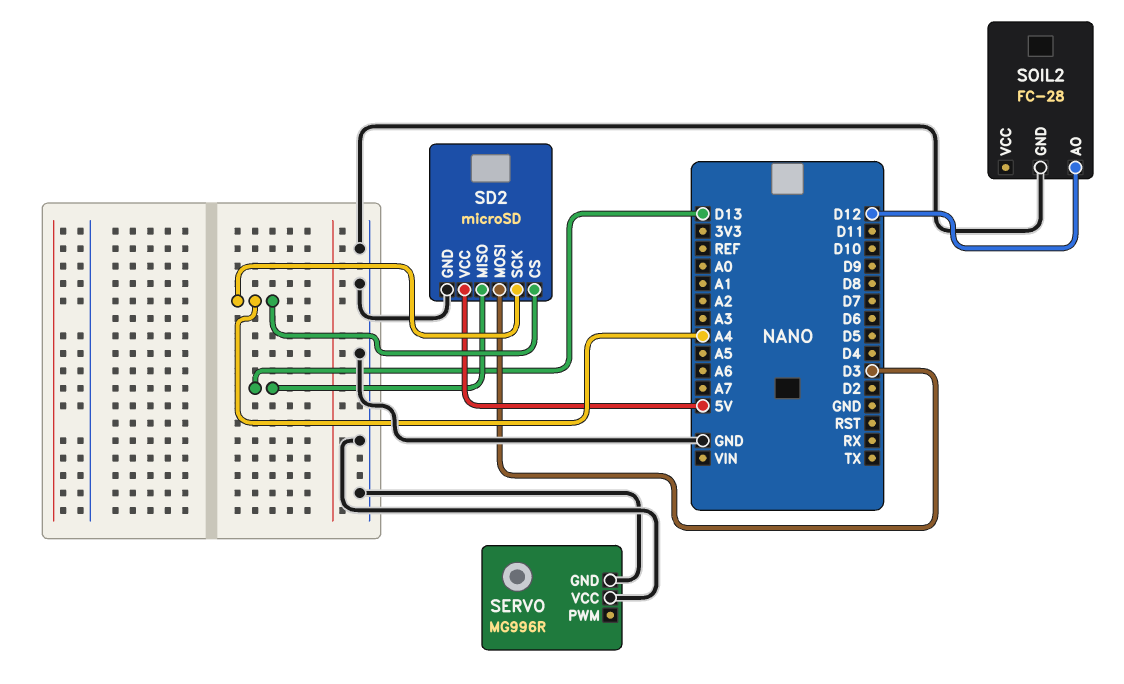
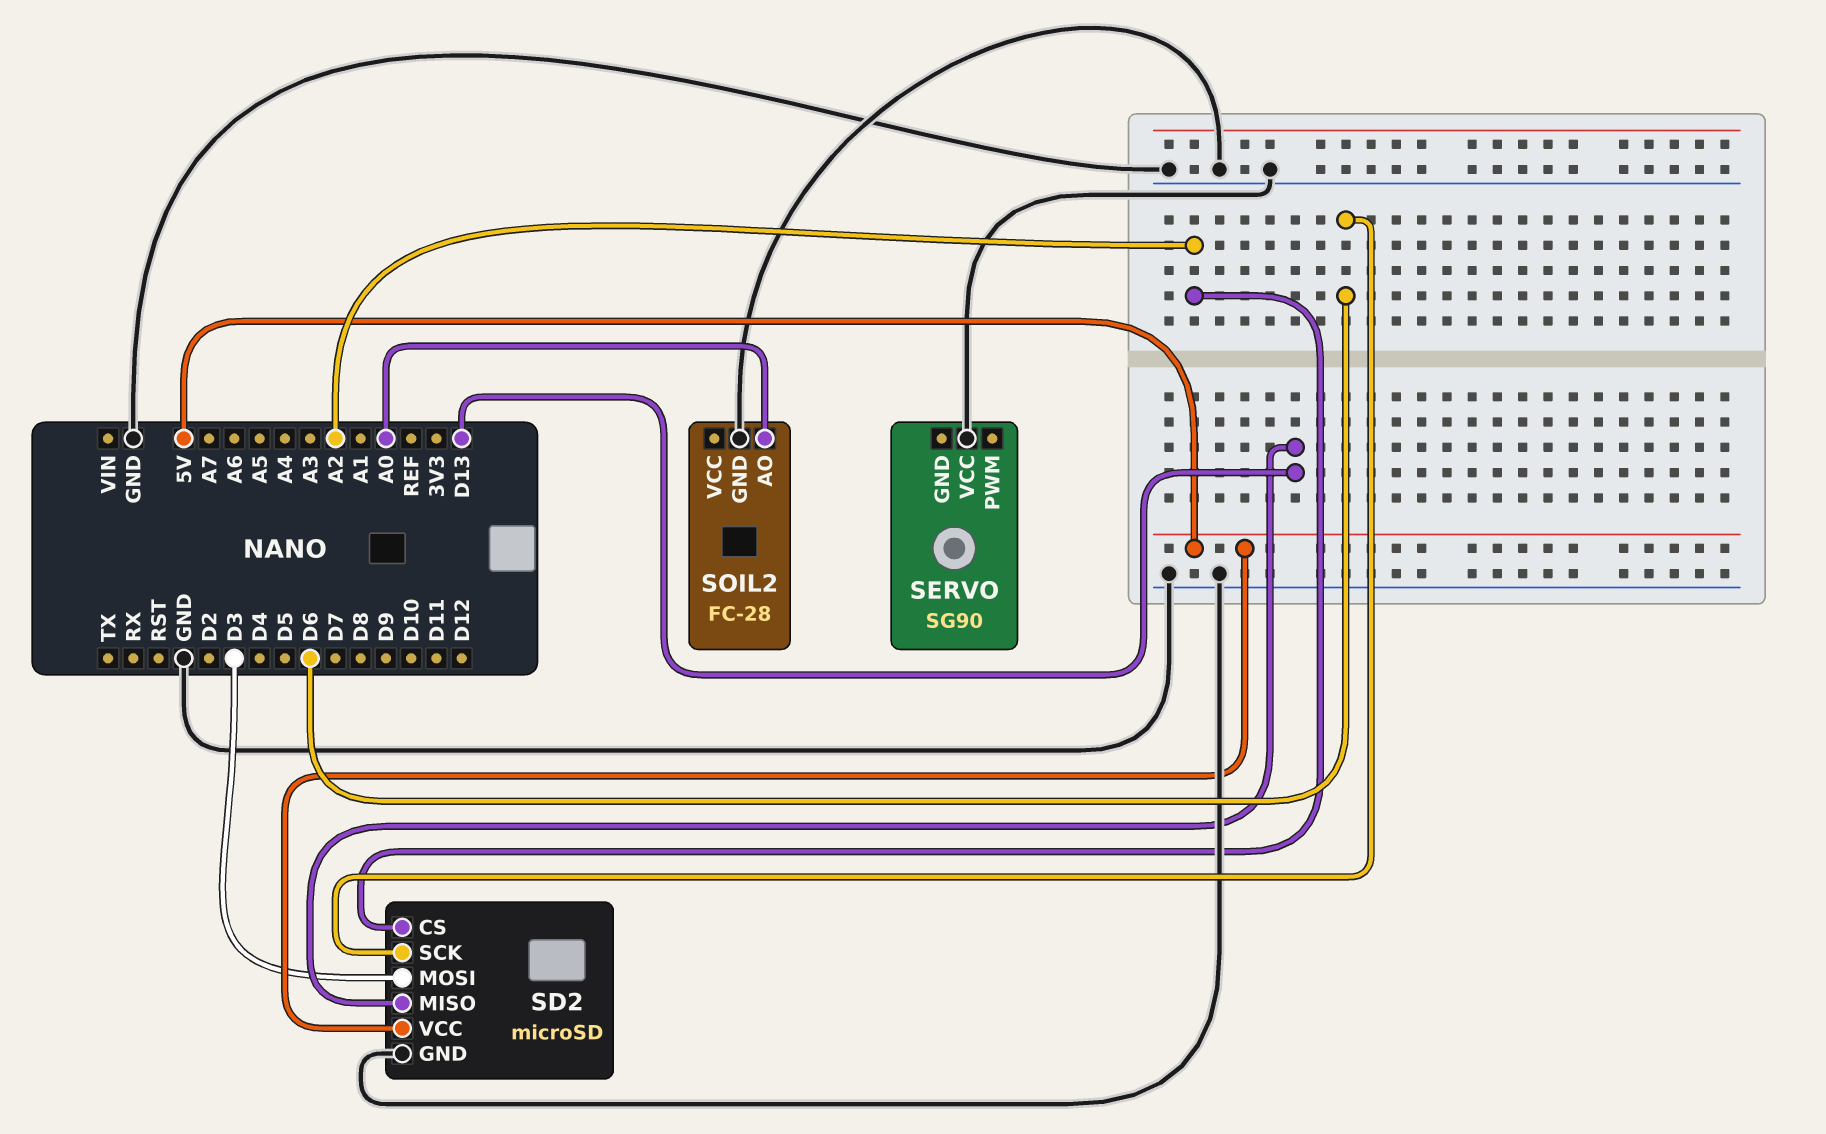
SD2 pin CS: A4 -> A2
SD2 pin SCK: A4 -> D6
SERVO: MG996R -> SG90
SERVO pin GND: GND -> none
SOIL2 pin AO: D12 -> A0

